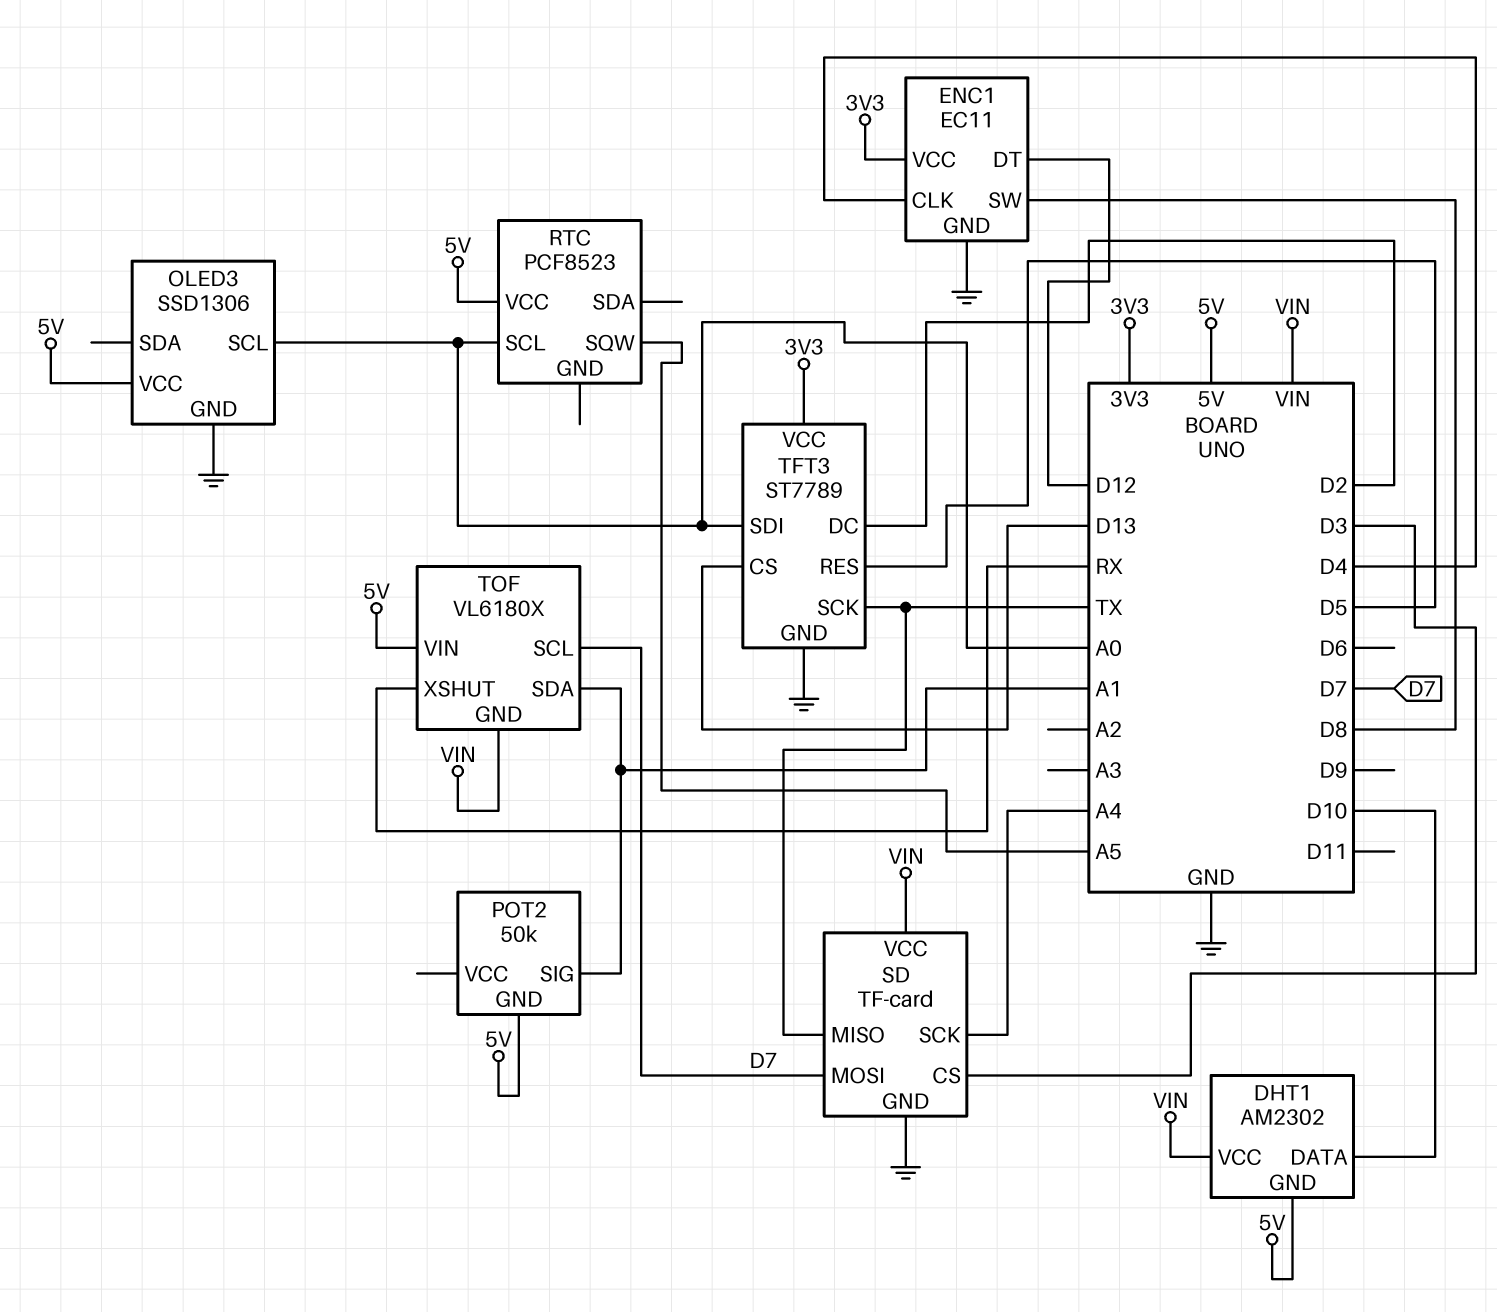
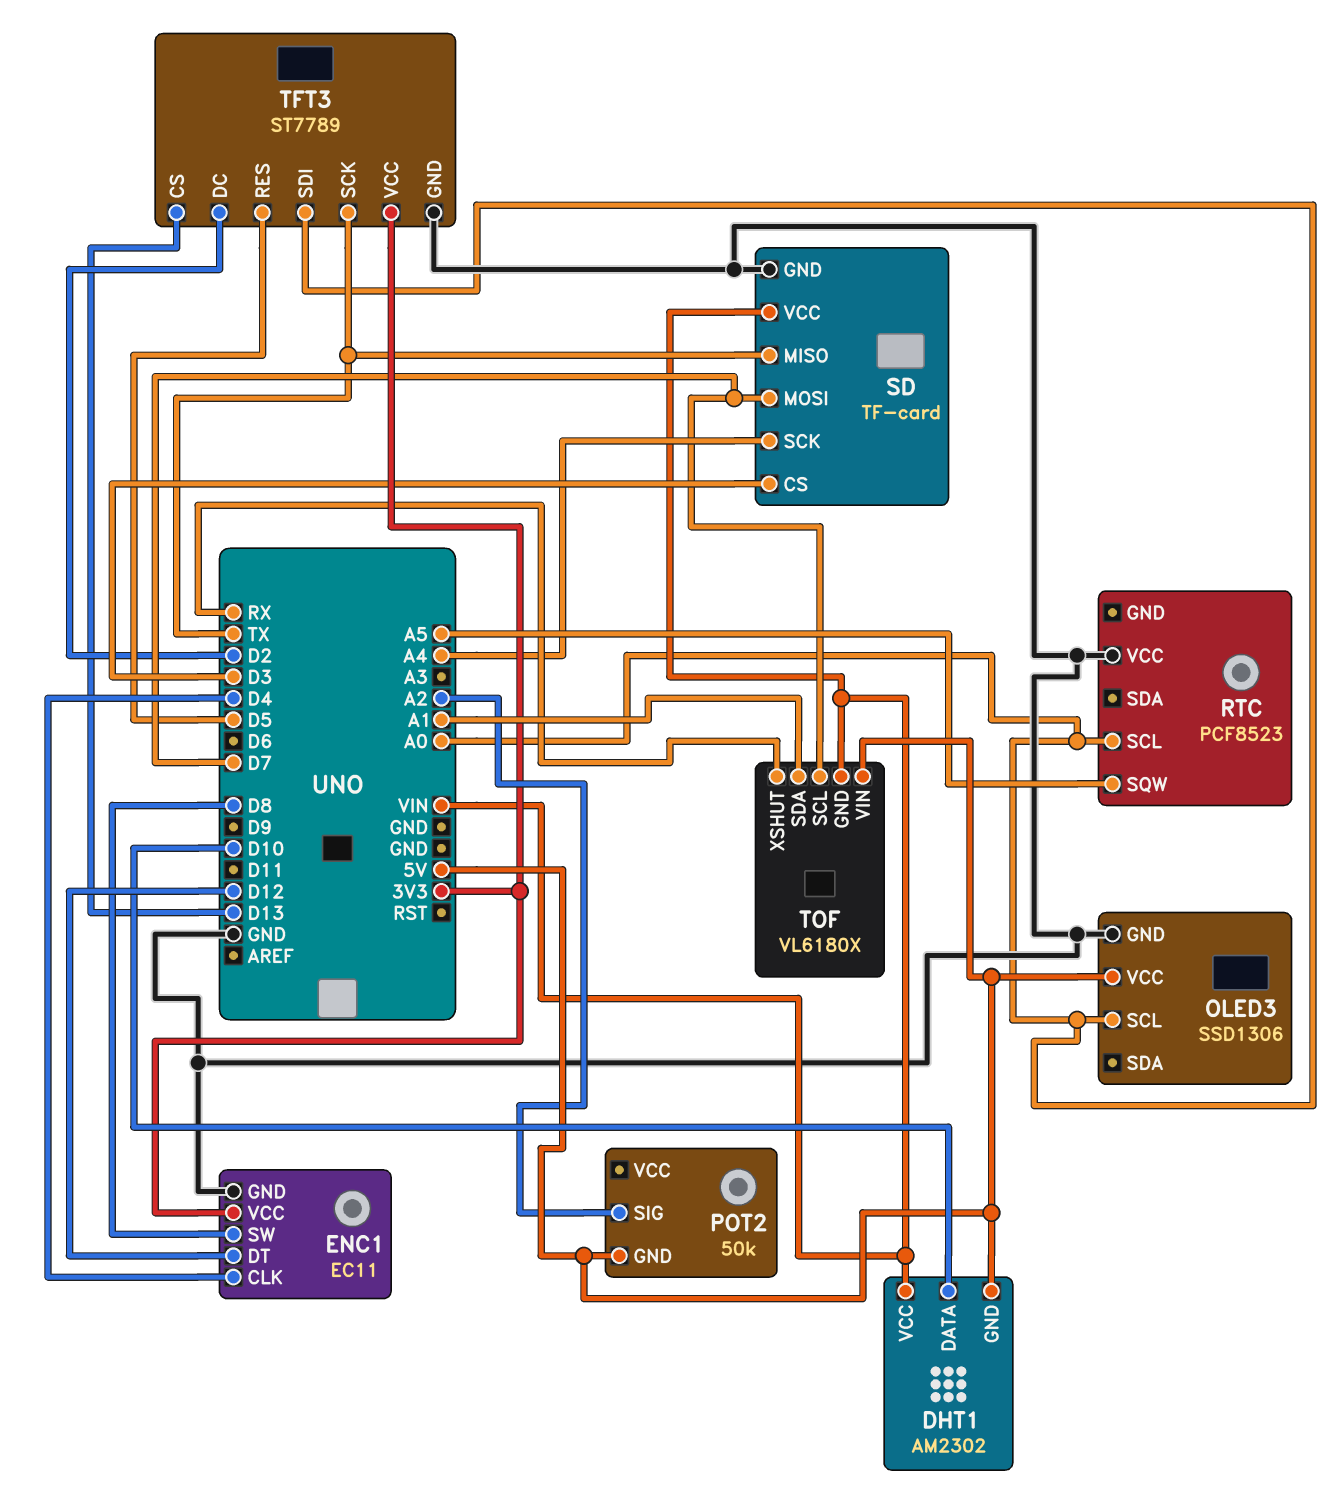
POT2 pin SIG: A1 -> A2
RTC pin VCC: 5V -> GND

